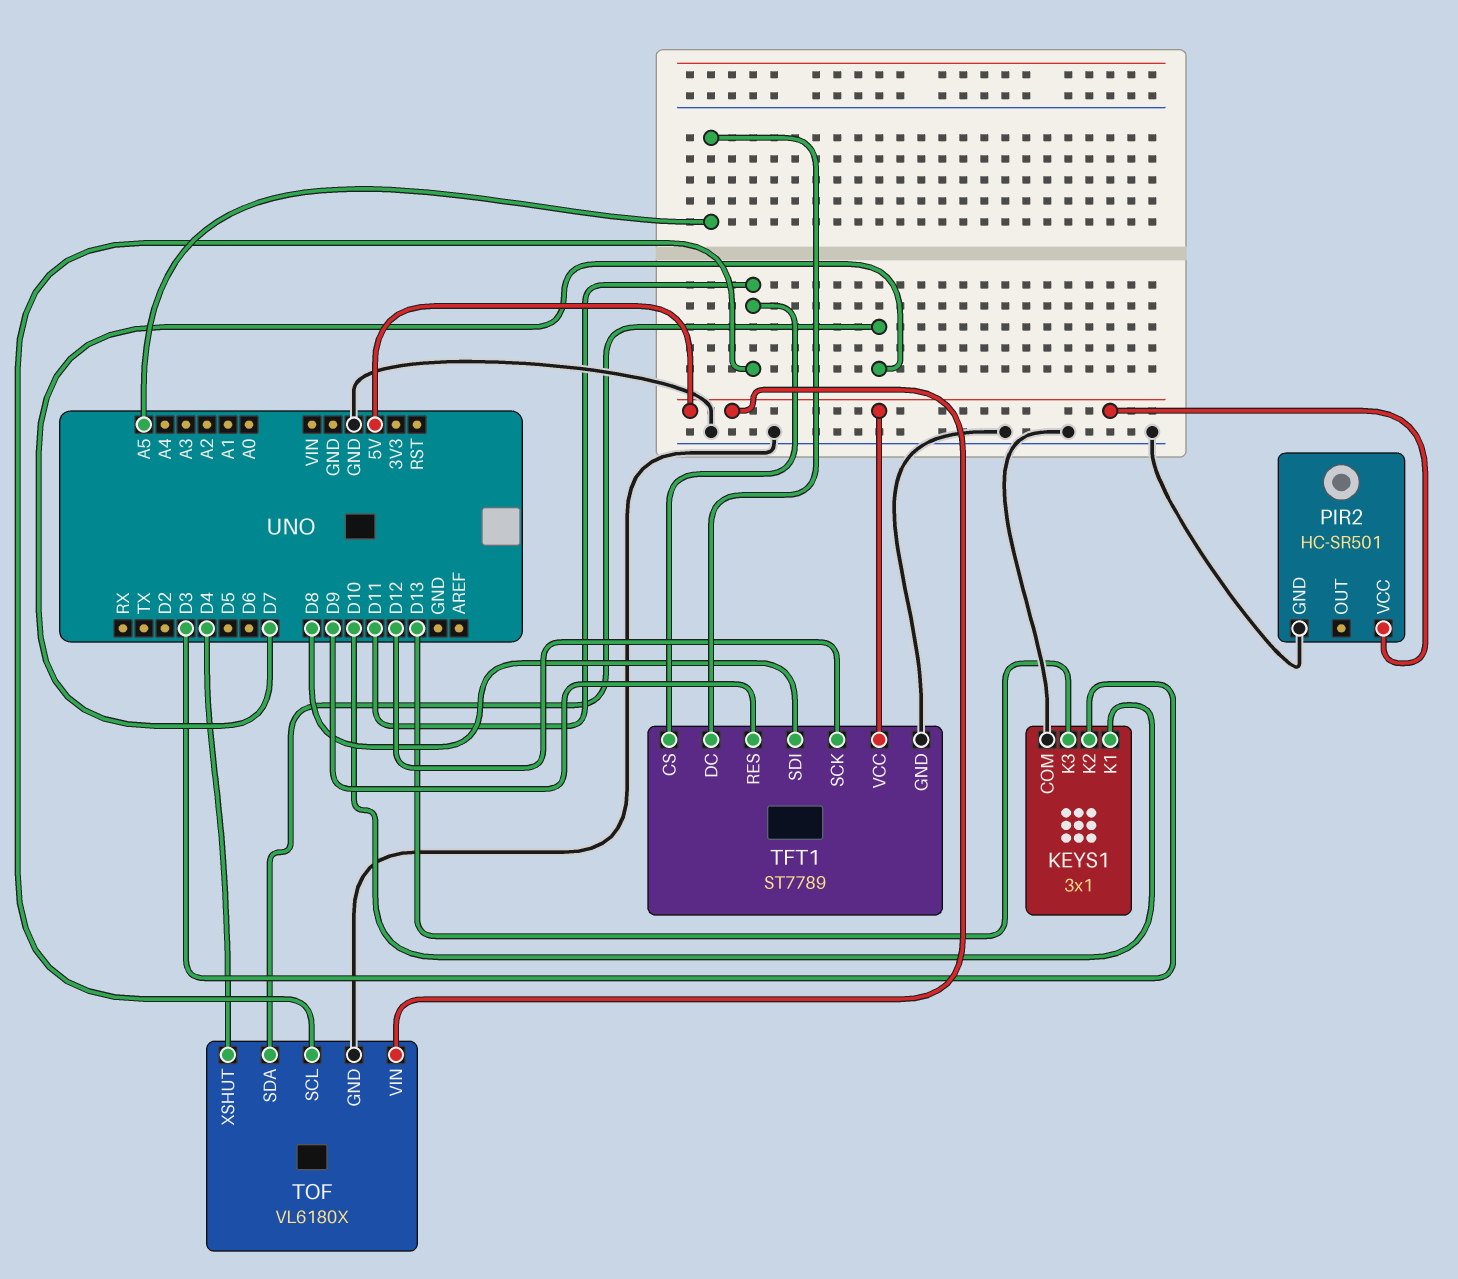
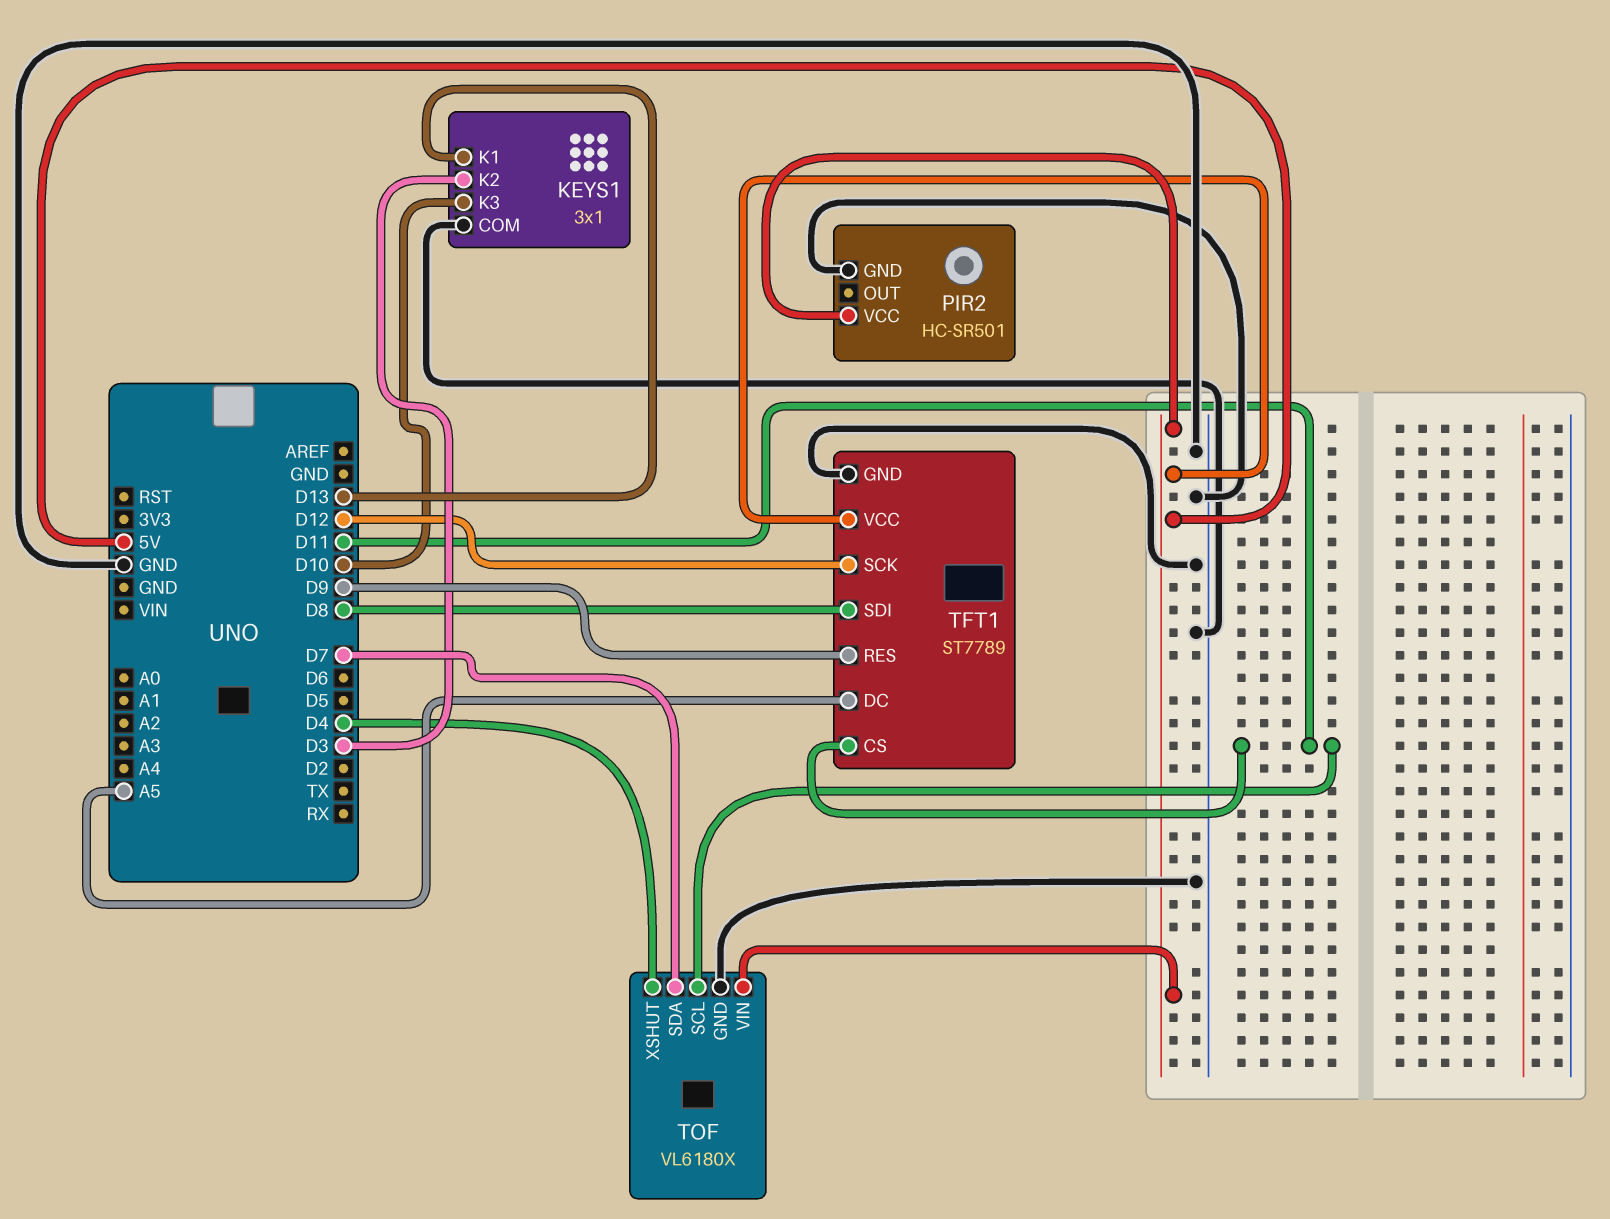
KEYS1 pin K1: D10 -> D13
KEYS1 pin K3: D13 -> D10

